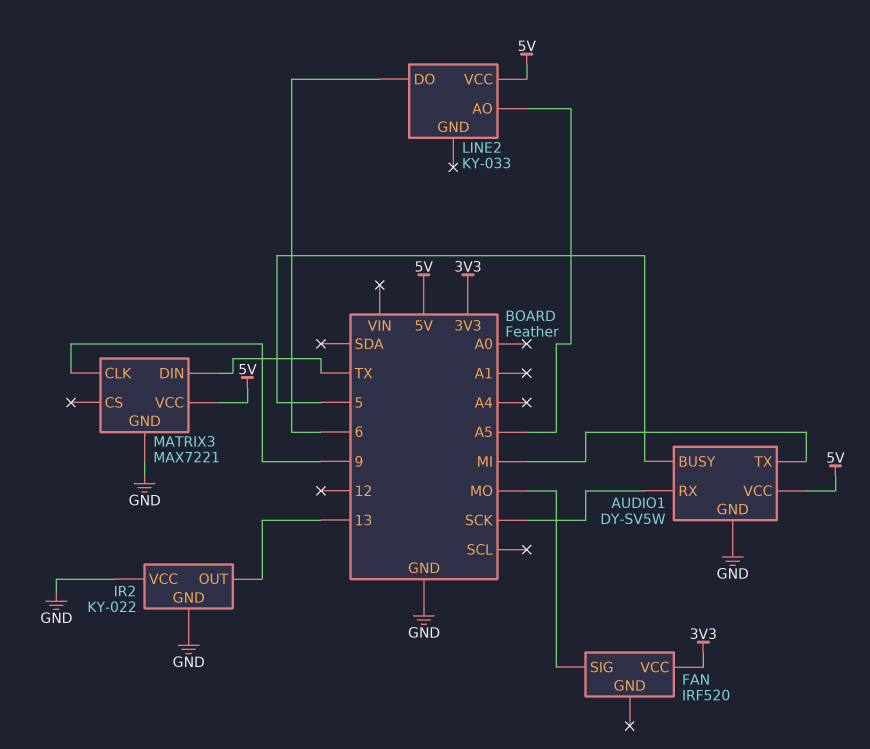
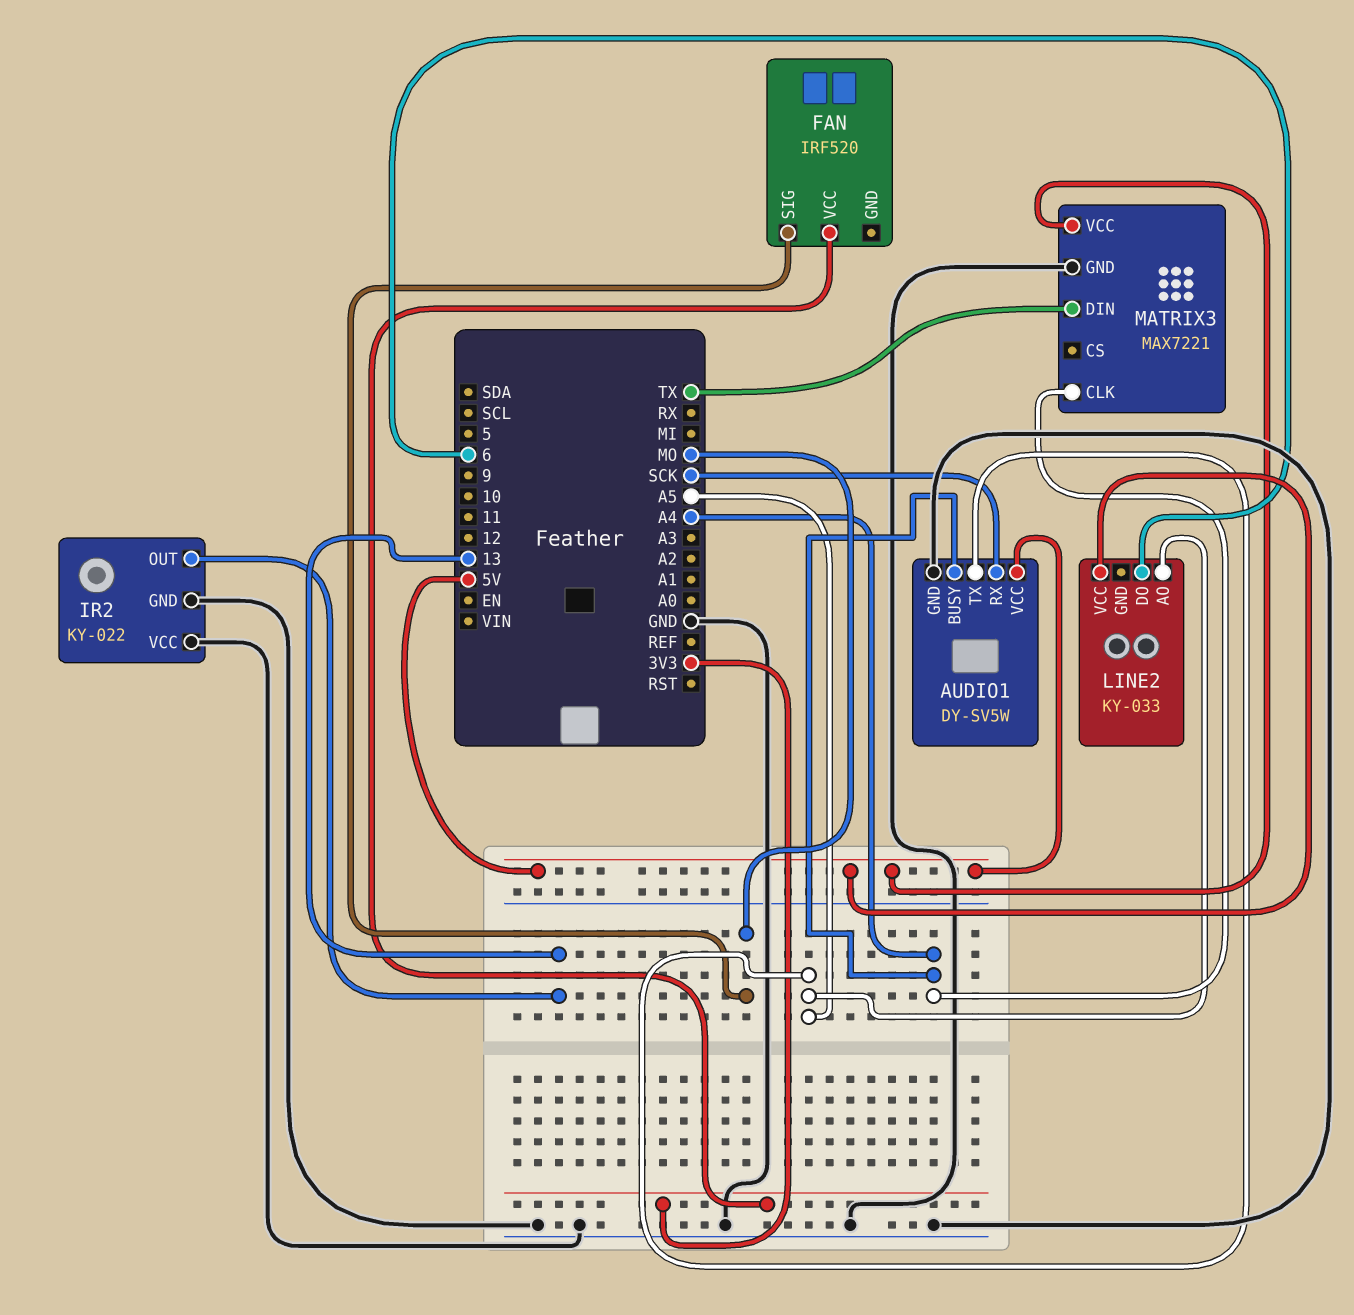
AUDIO1 pin BUSY: 5 -> A4
AUDIO1 pin TX: MI -> A5
MATRIX3 pin CLK: 9 -> A4

